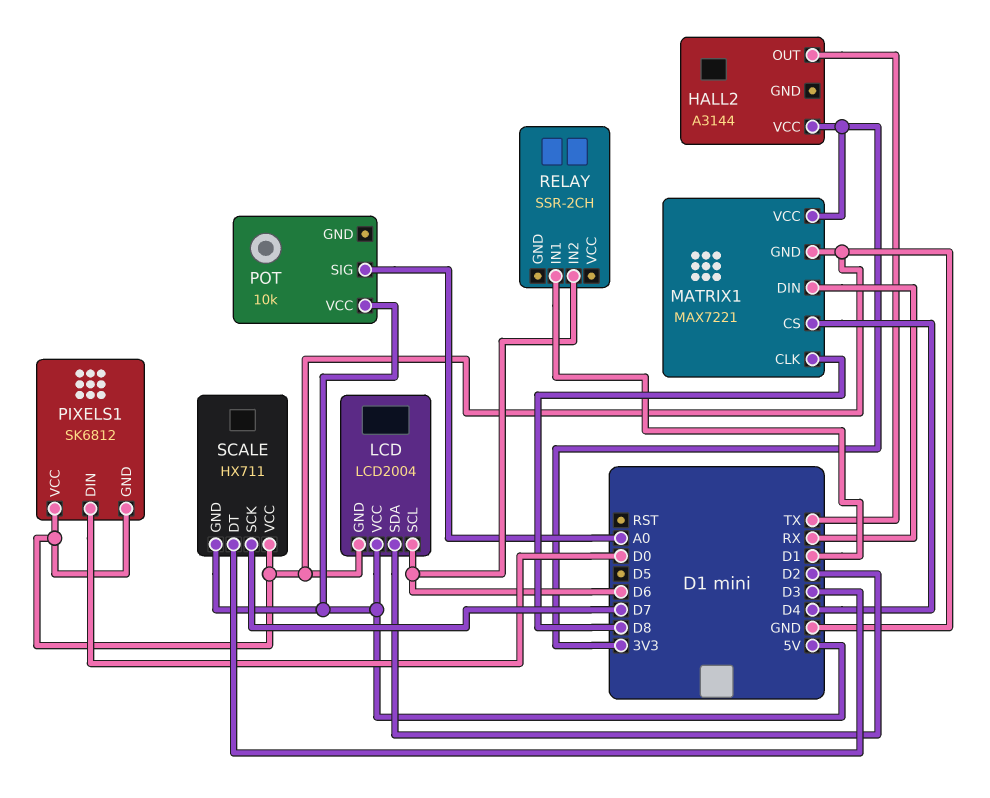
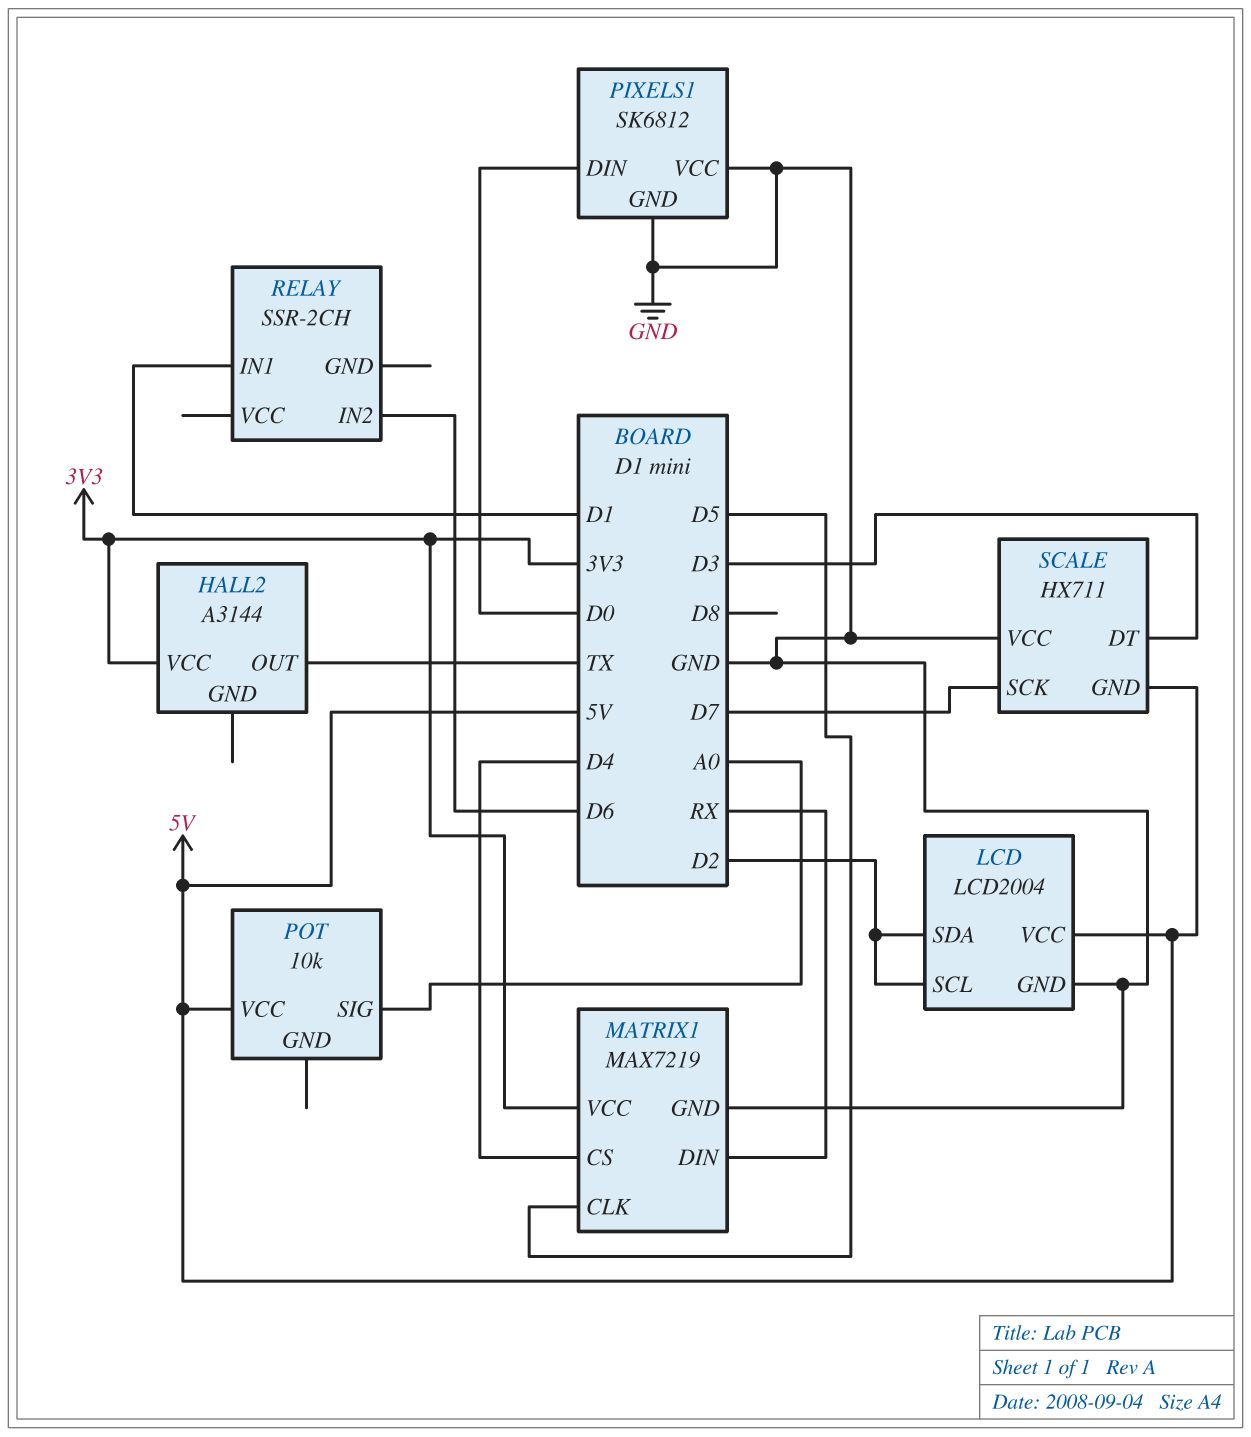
LCD pin SCL: D6 -> D2
MATRIX1: MAX7221 -> MAX7219
MATRIX1 pin CLK: D8 -> D5

